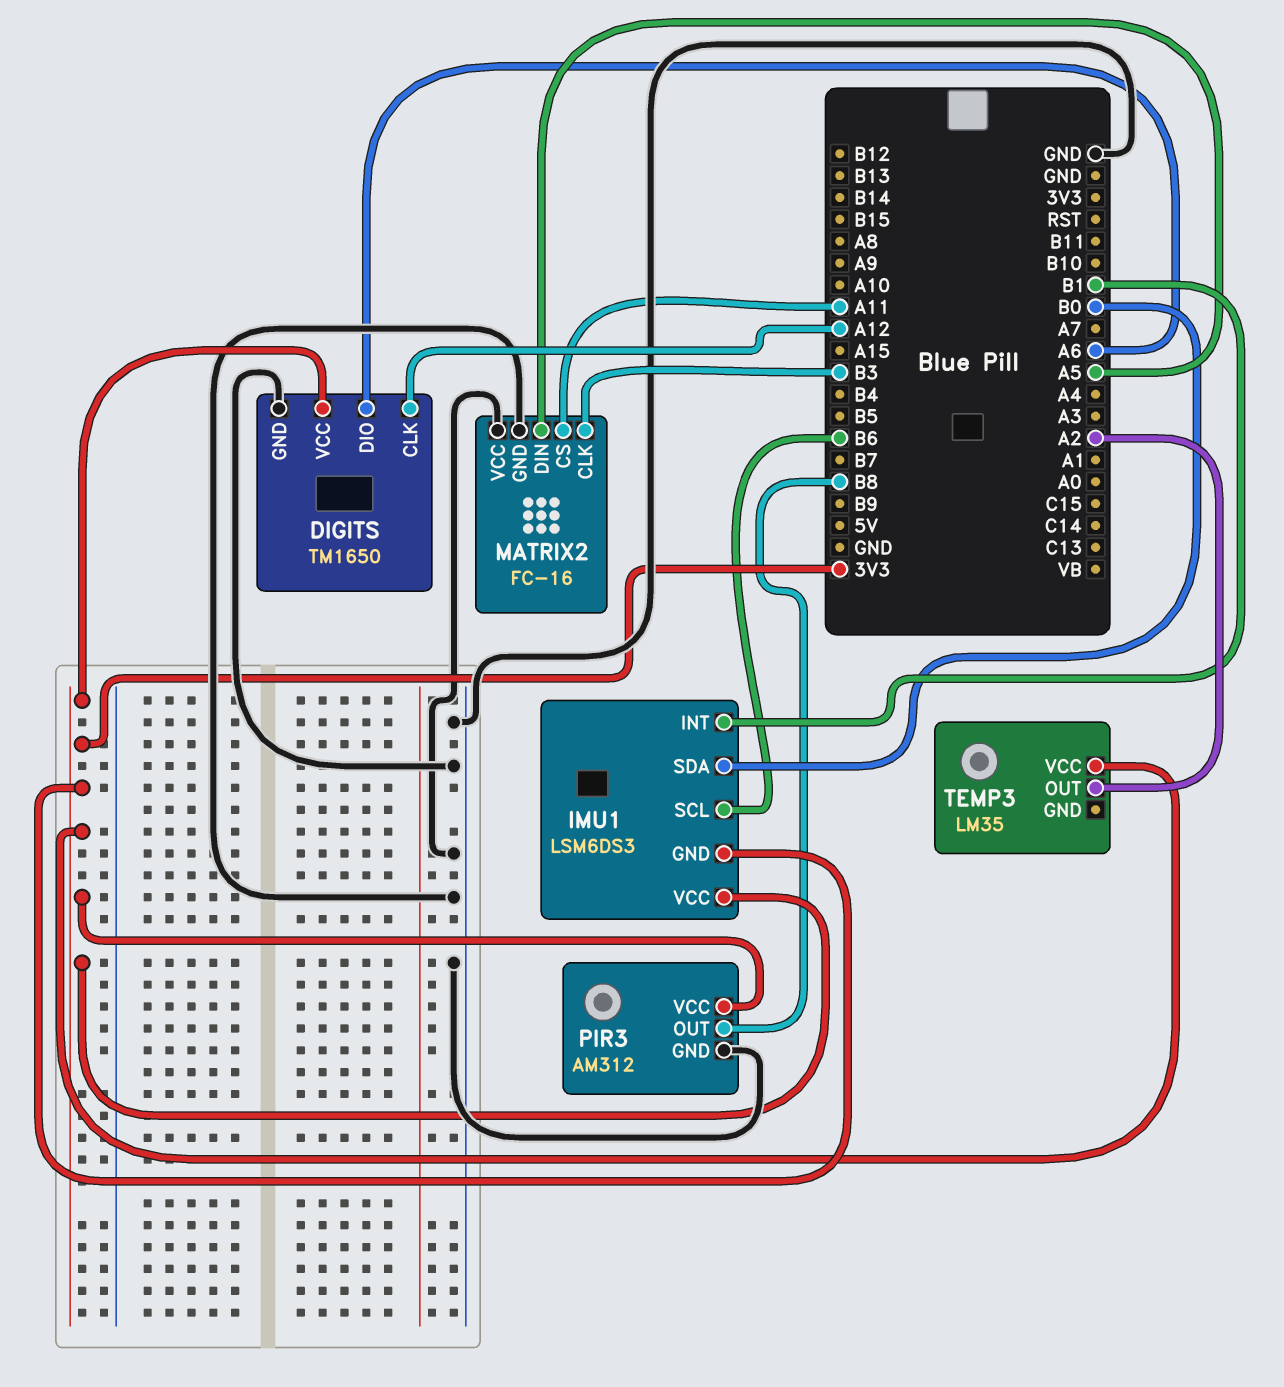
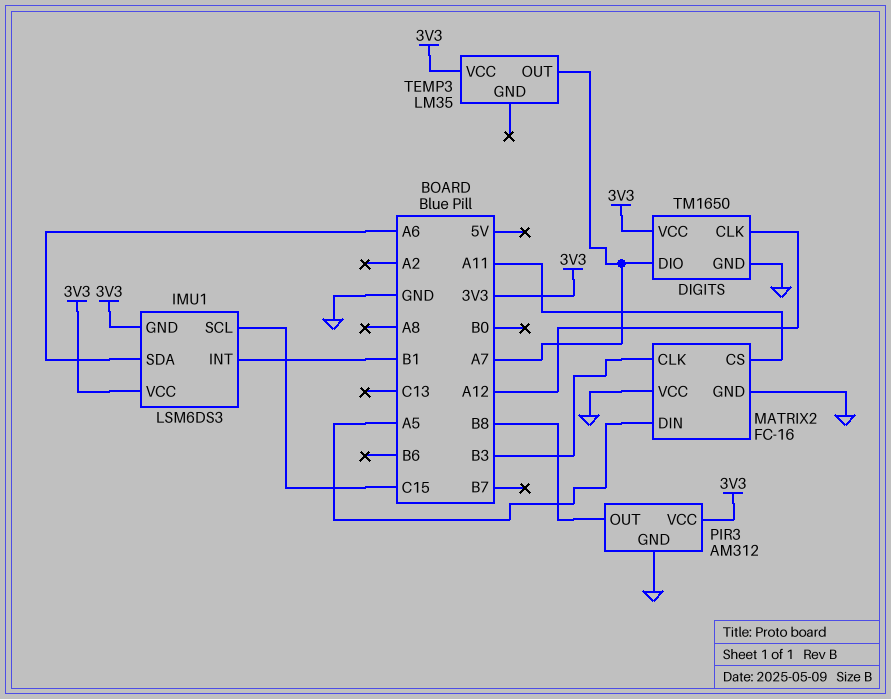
DIGITS pin DIO: A6 -> A7
IMU1 pin SCL: B6 -> C15
IMU1 pin SDA: B0 -> A6
TEMP3 pin OUT: A2 -> A7

